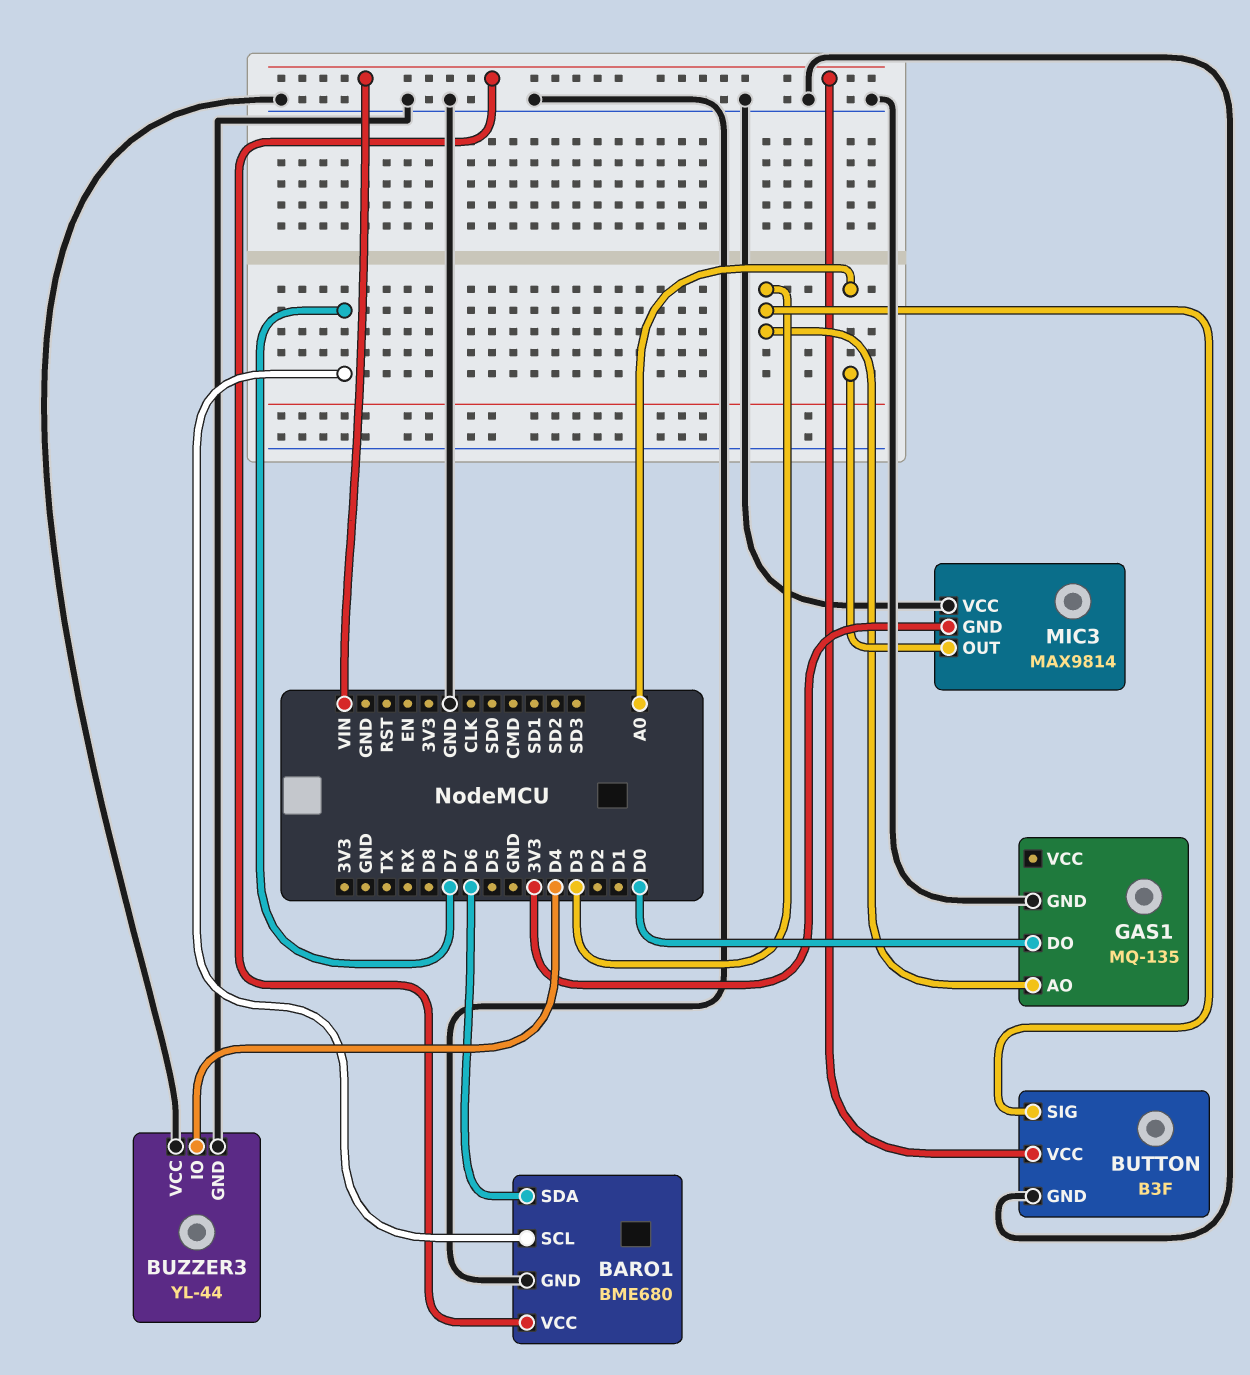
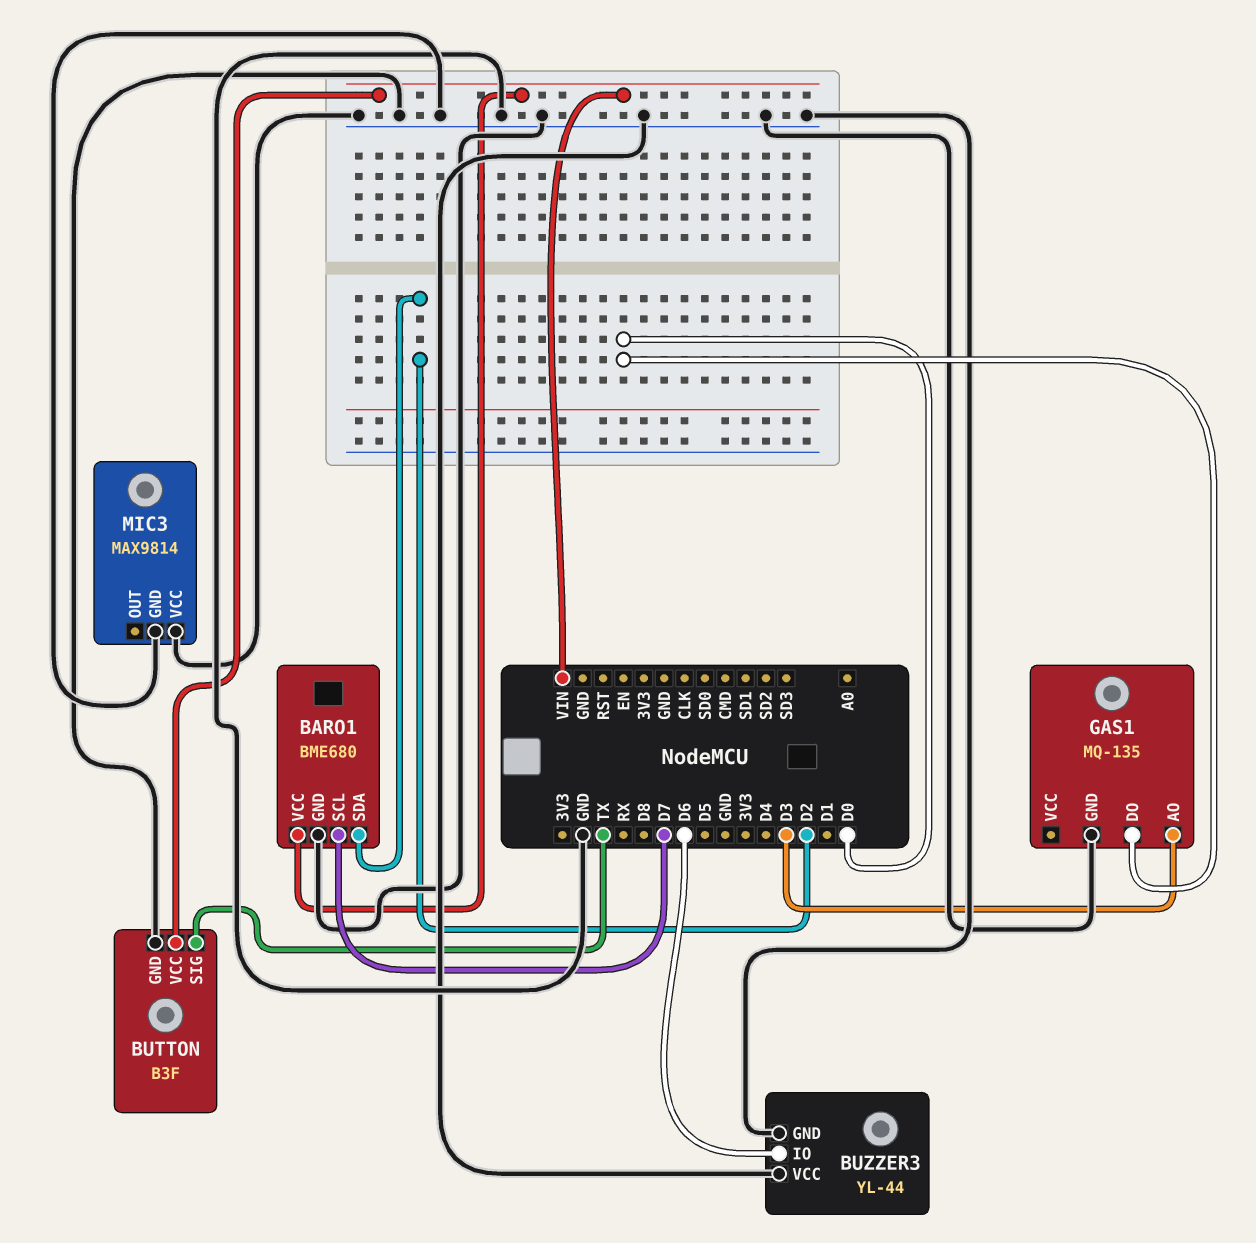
BARO1 pin SDA: D6 -> D2
BUTTON pin SIG: D3 -> TX
BUZZER3 pin IO: D4 -> D6
MIC3 pin GND: 3V3 -> GND
MIC3 pin OUT: A0 -> none

